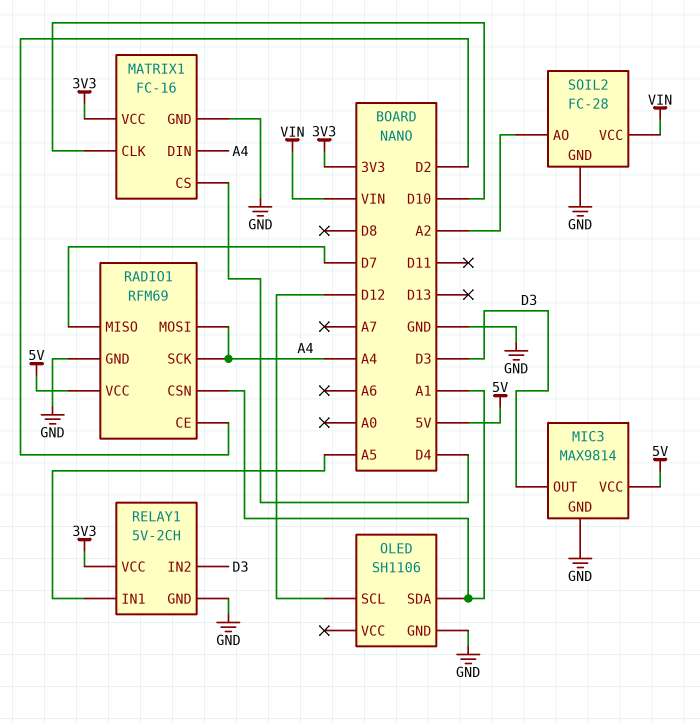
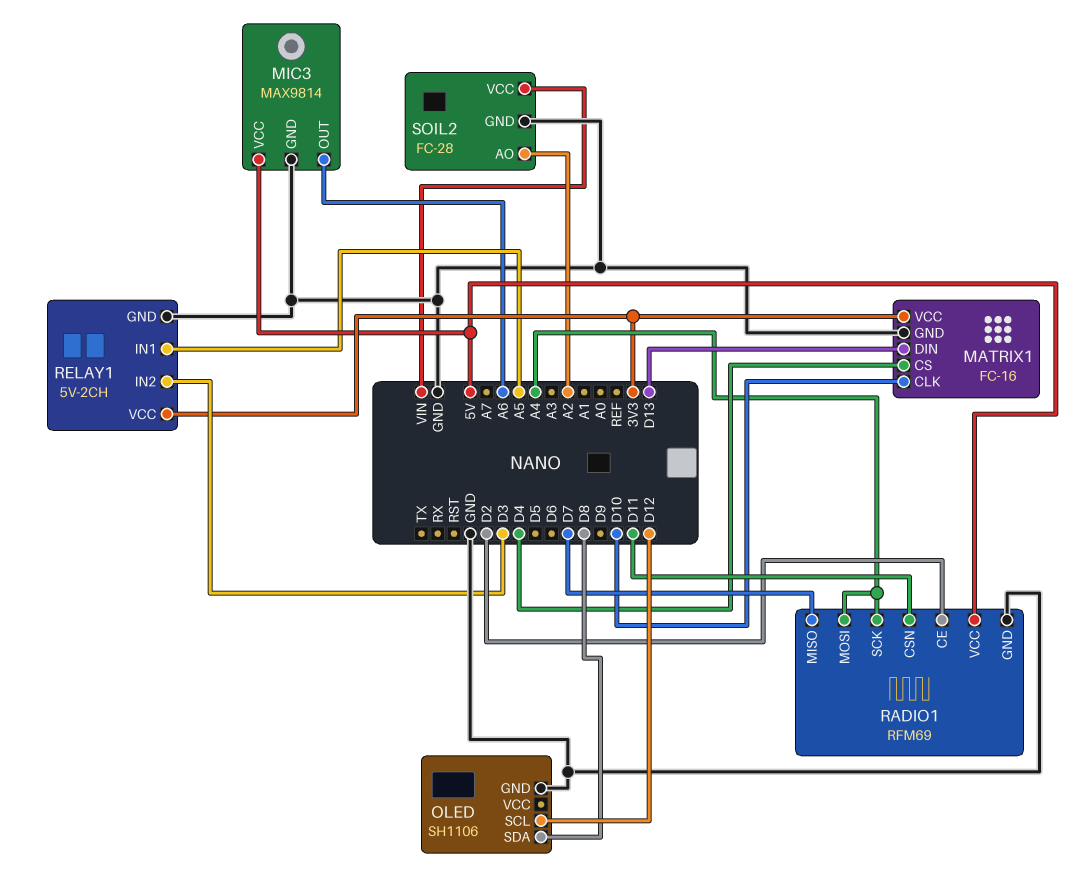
MATRIX1 pin DIN: A4 -> D13
MIC3 pin OUT: D3 -> A6
OLED pin SDA: A1 -> D8
RADIO1 pin CSN: A1 -> D11

